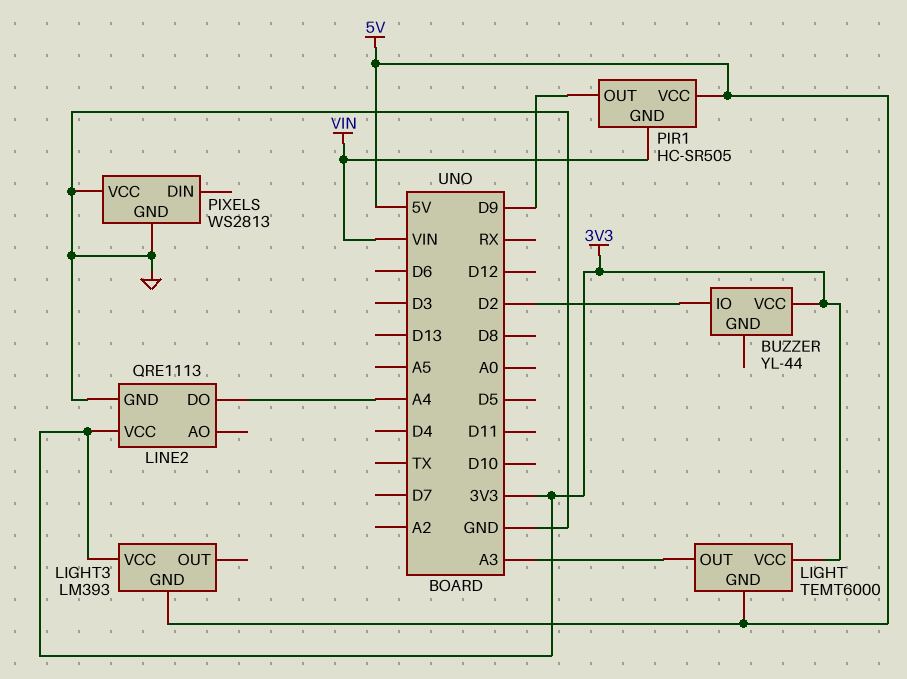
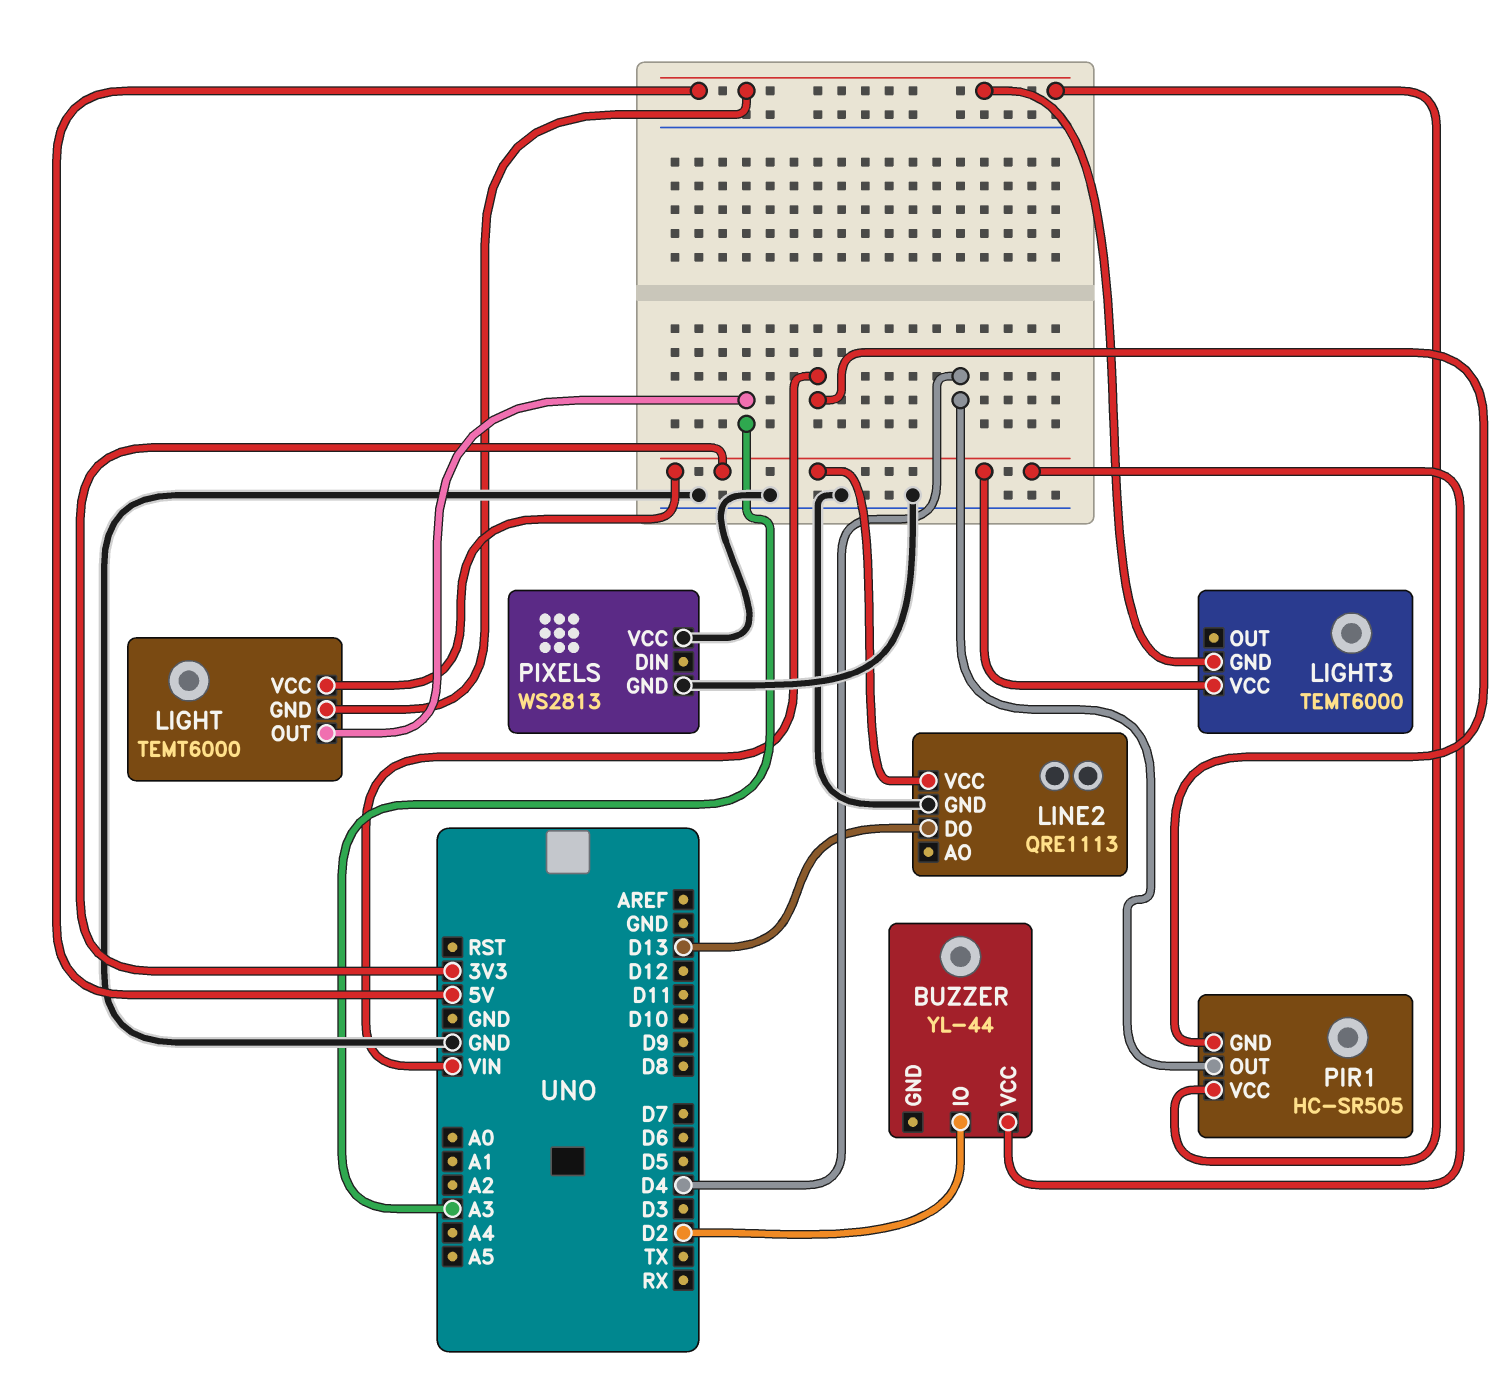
LIGHT3: LM393 -> TEMT6000
LINE2 pin DO: A4 -> D13
PIR1 pin OUT: D9 -> D4

